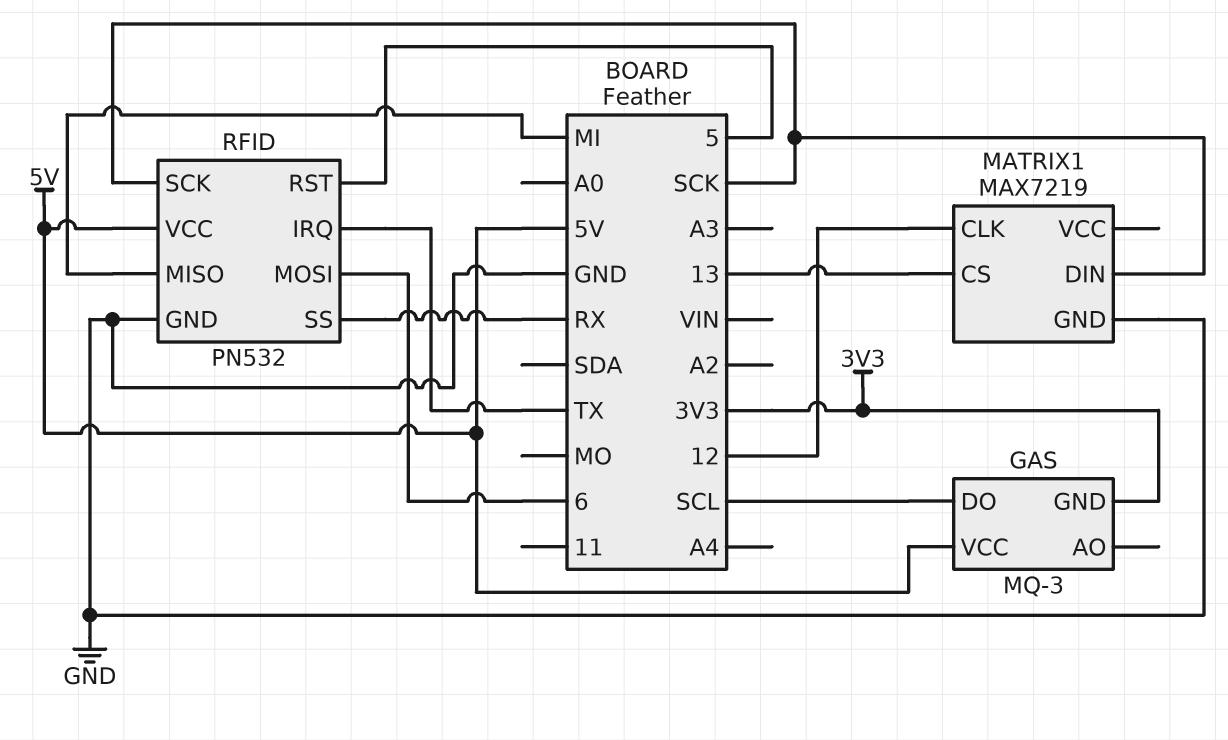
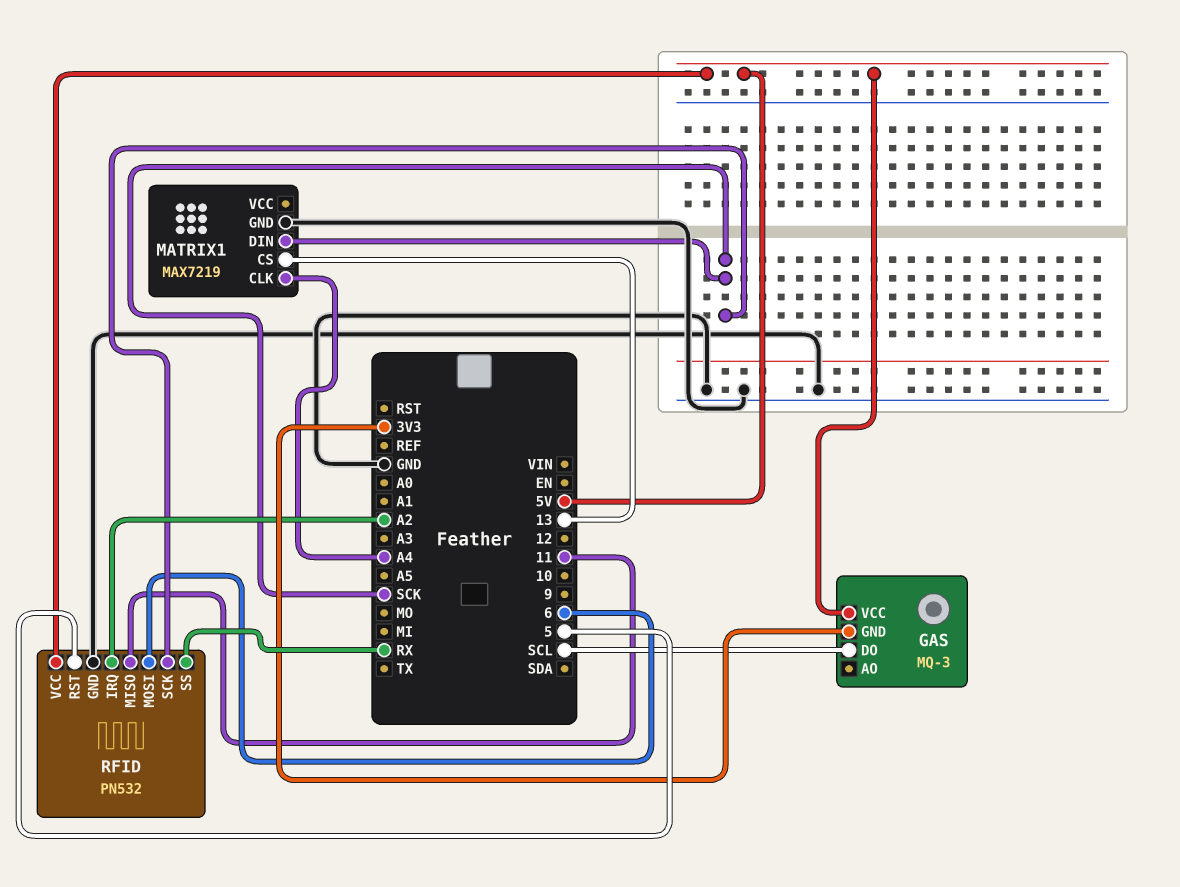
MATRIX1 pin CLK: 12 -> A4
RFID pin IRQ: TX -> A2
RFID pin MISO: MI -> 11

